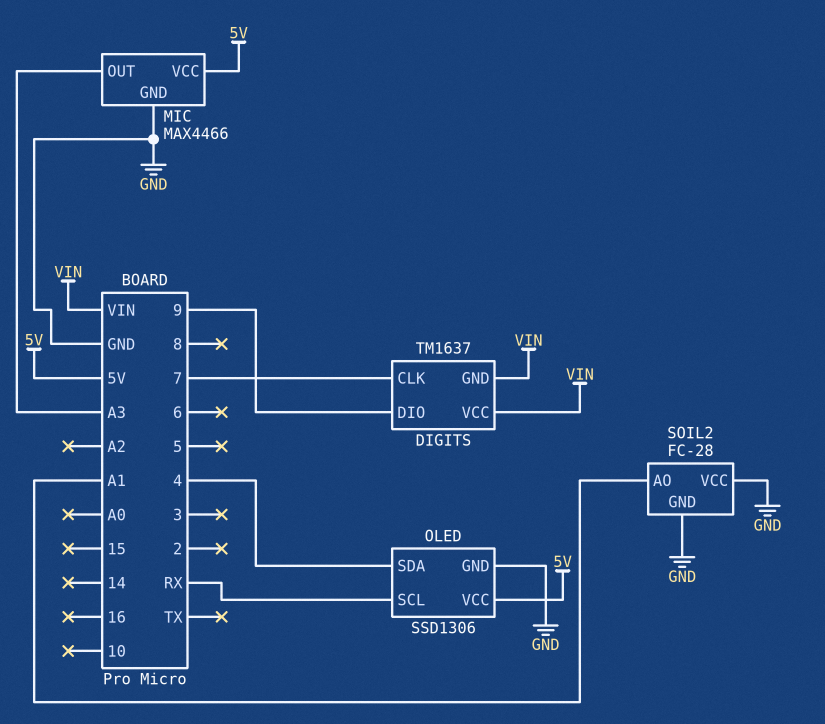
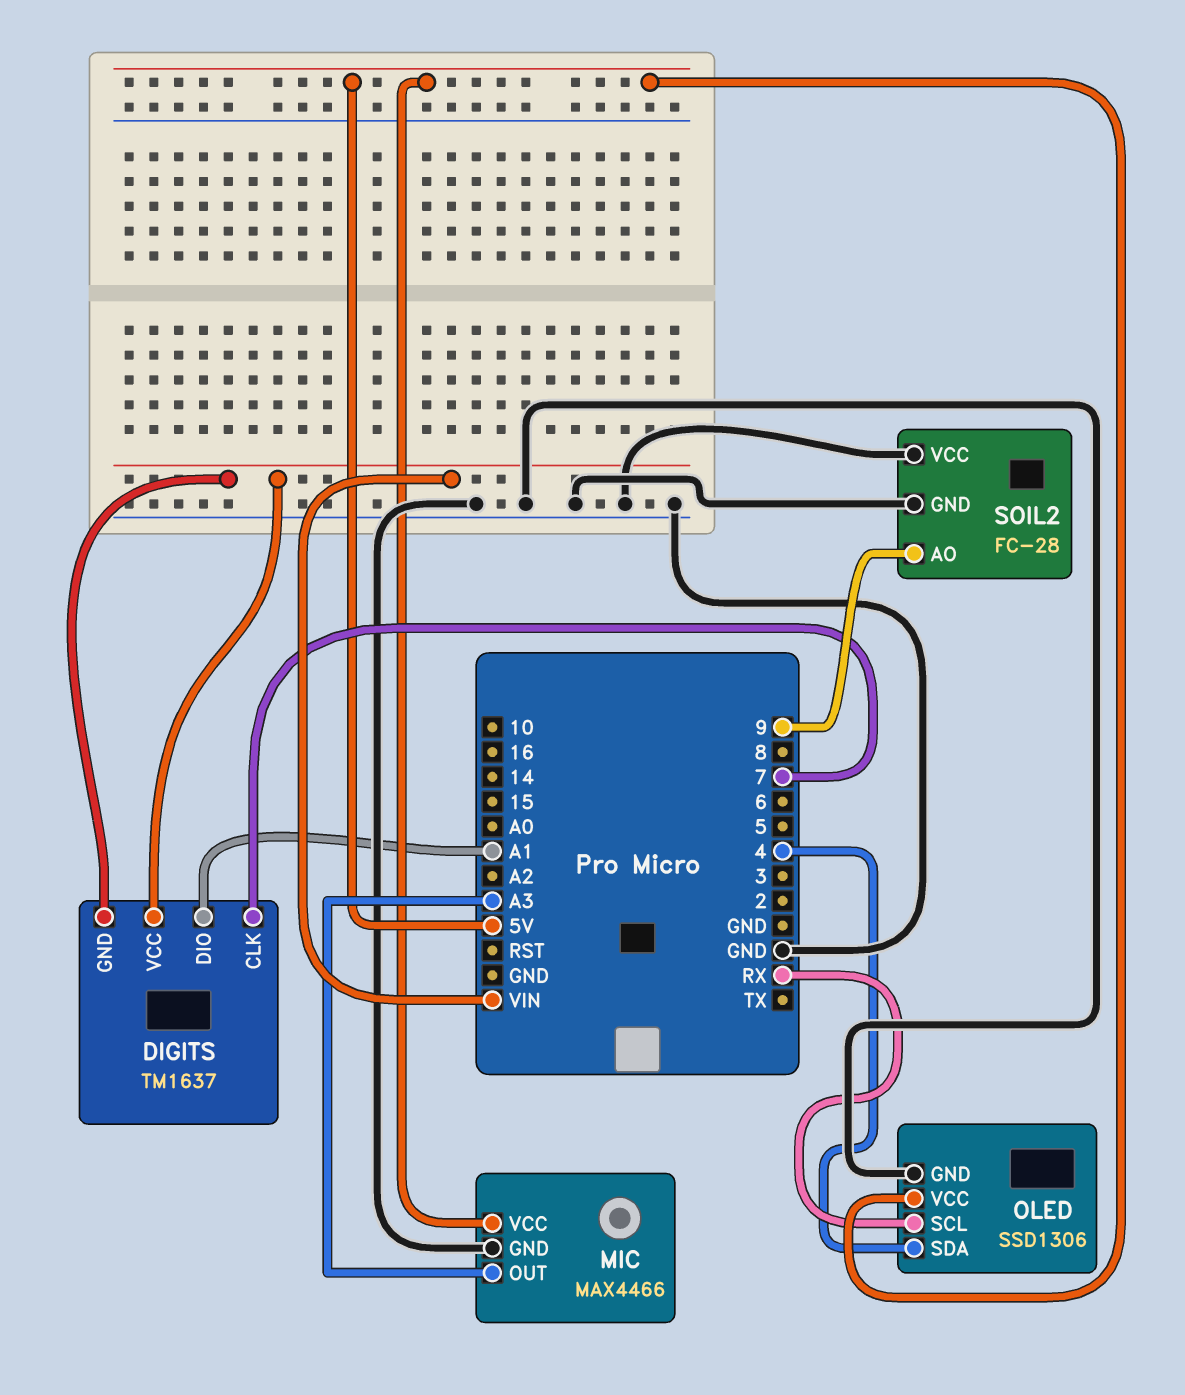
DIGITS pin DIO: 9 -> A1
SOIL2 pin AO: A1 -> 9

